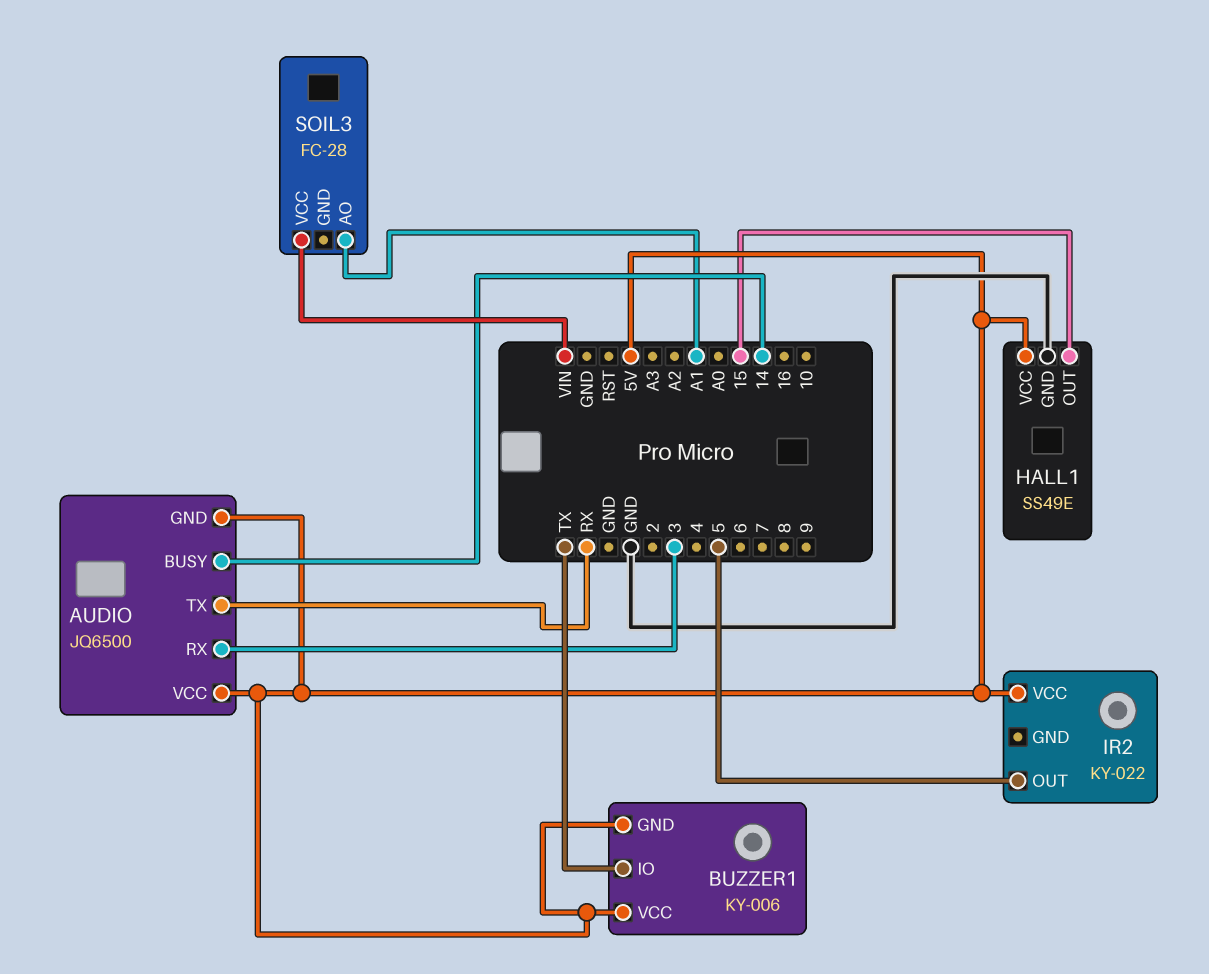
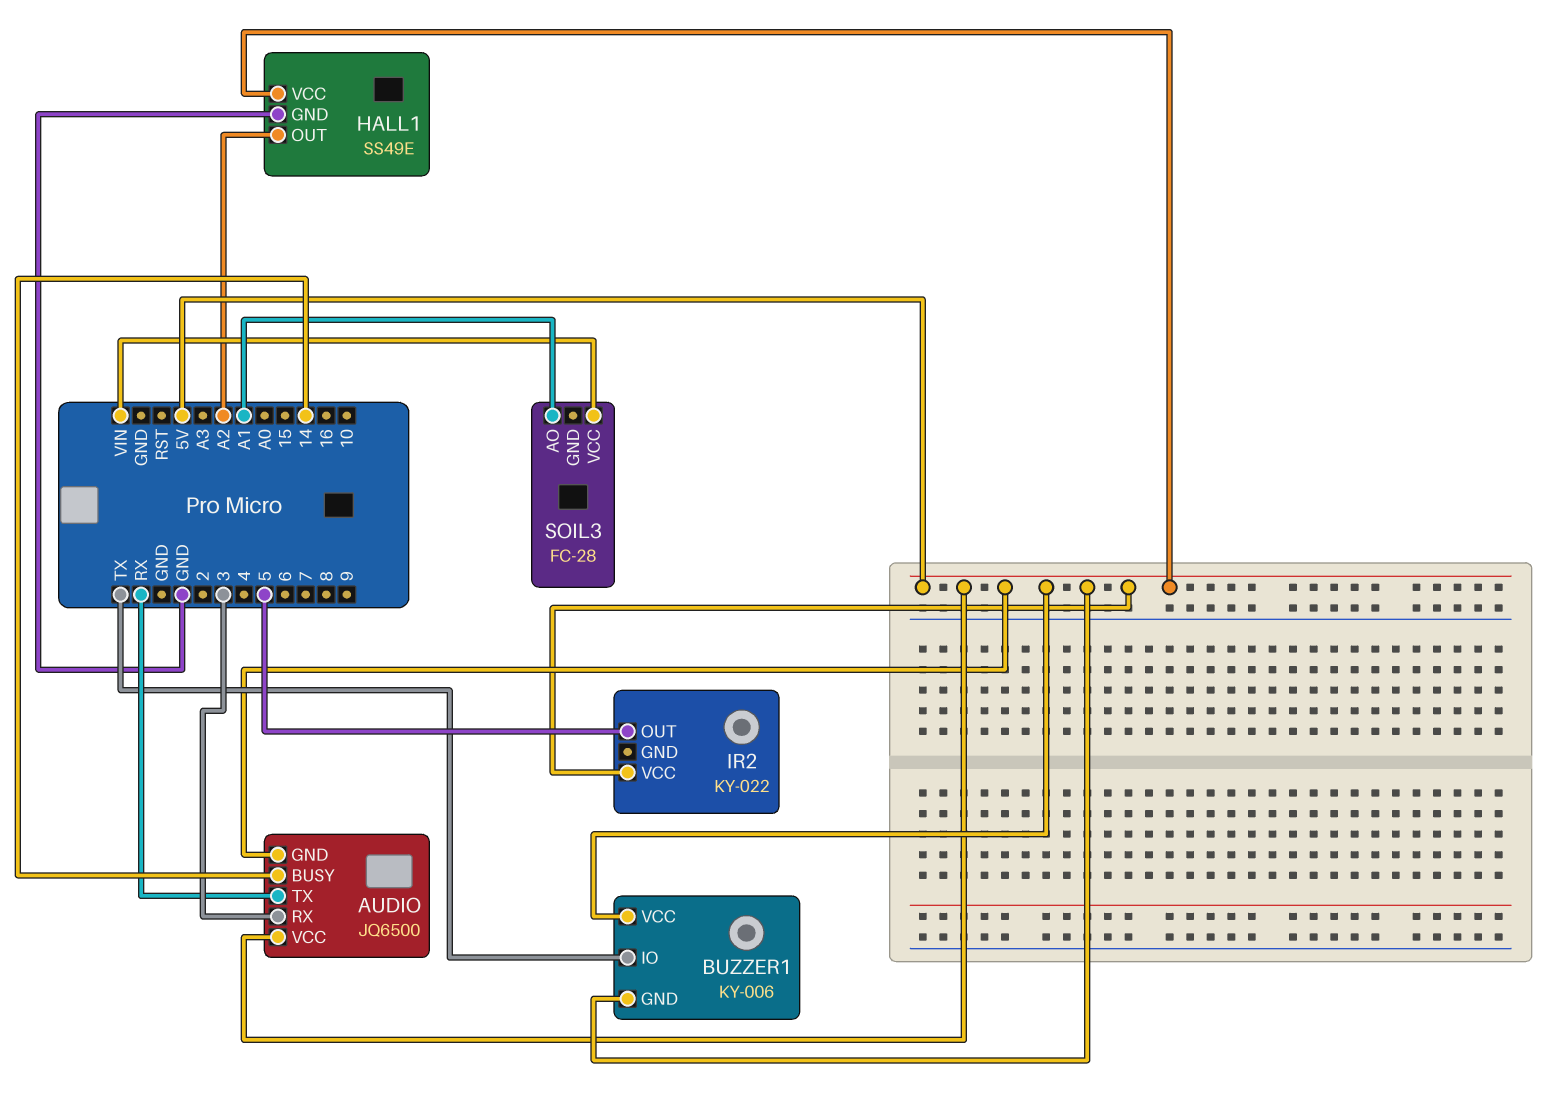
HALL1 pin OUT: 15 -> A2

